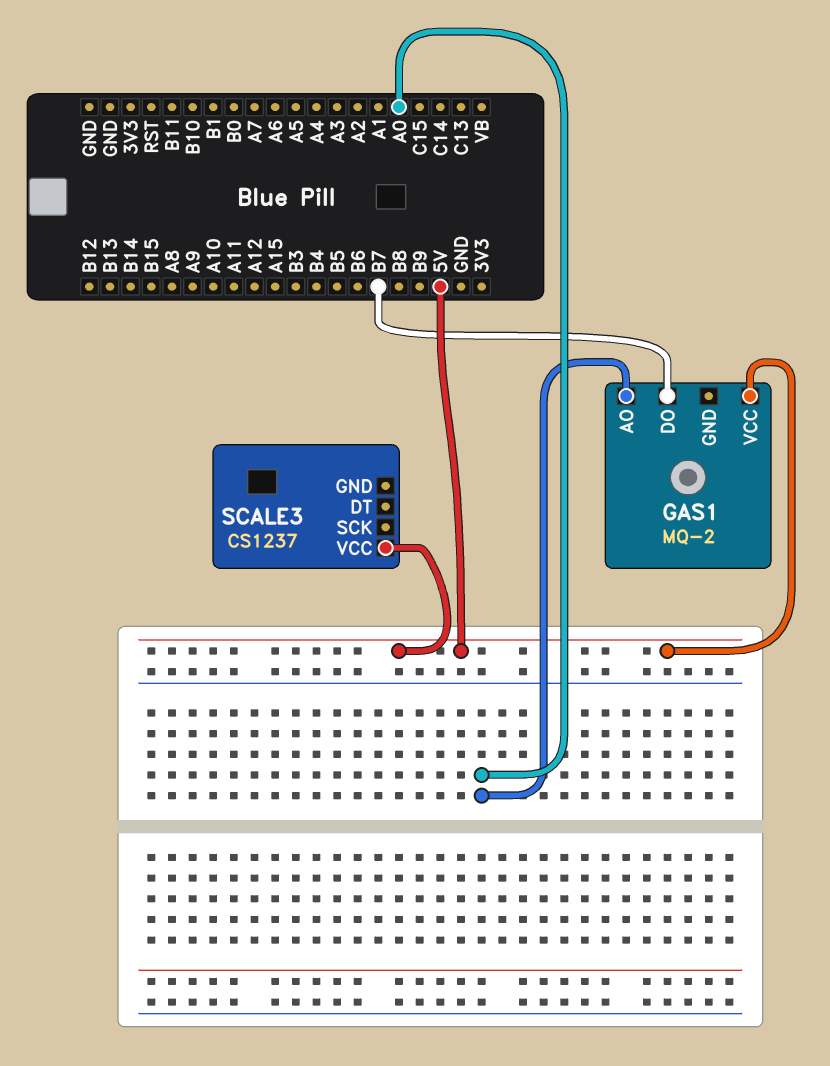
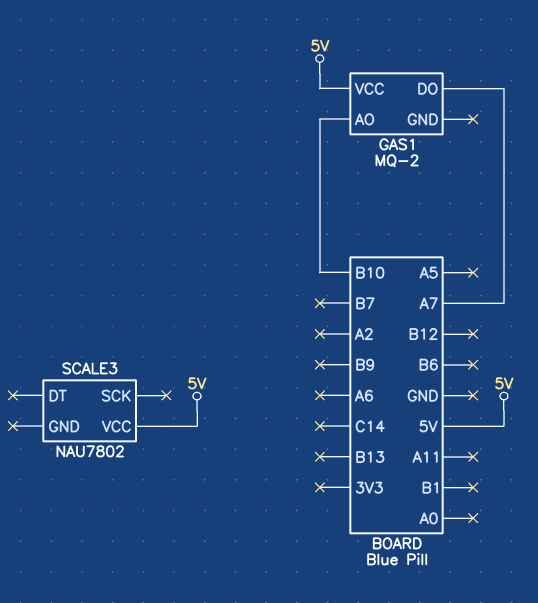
GAS1 pin AO: A0 -> B10
GAS1 pin DO: B7 -> A7
SCALE3: CS1237 -> NAU7802

